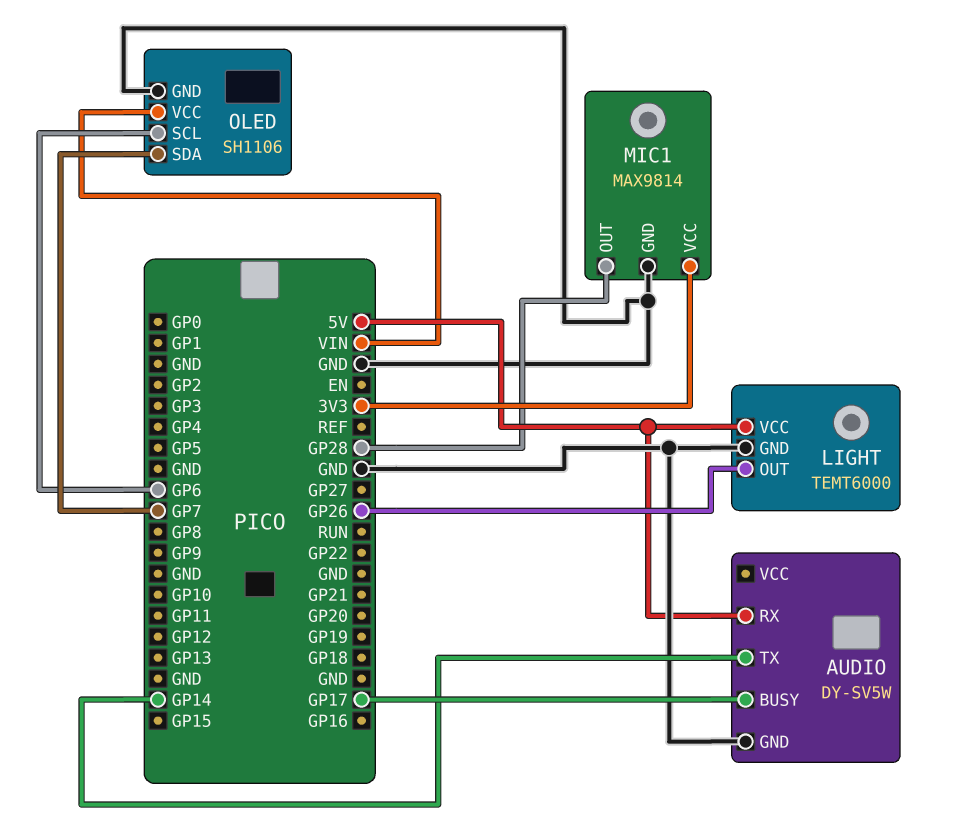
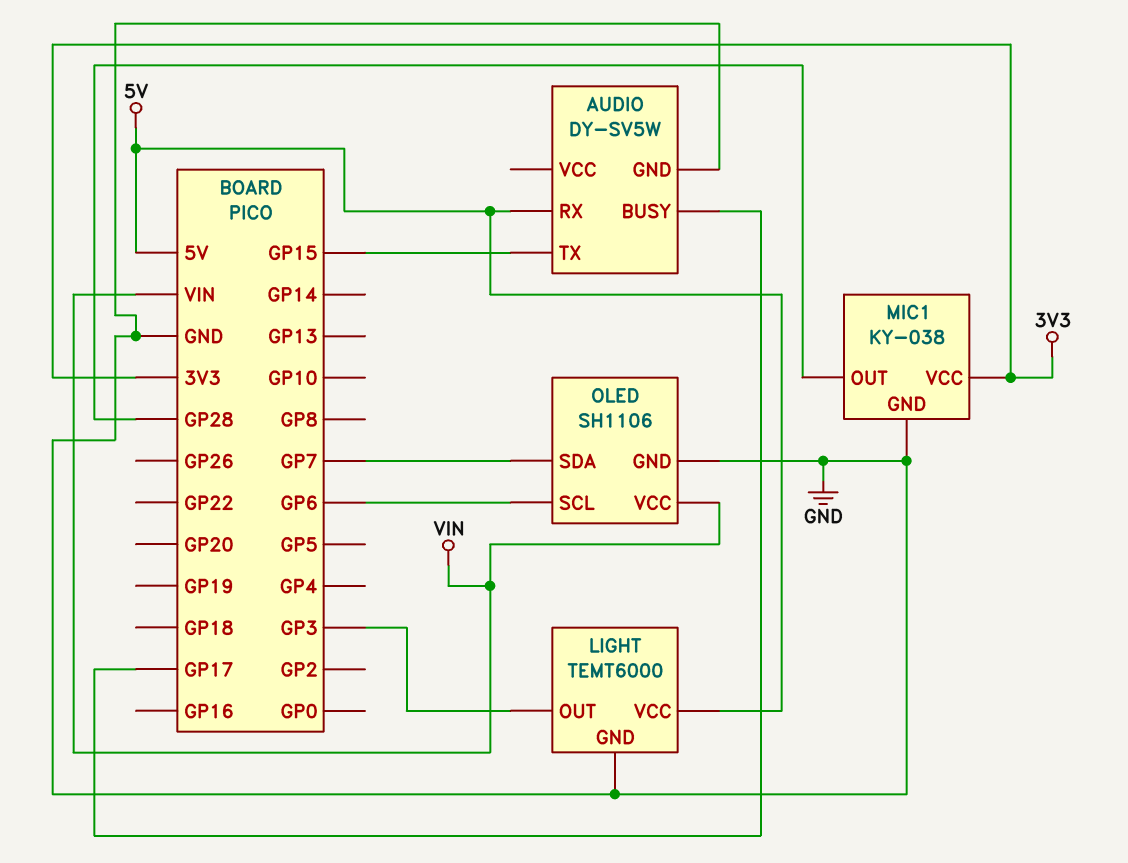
AUDIO pin TX: GP14 -> GP15
LIGHT pin OUT: GP26 -> GP3
MIC1: MAX9814 -> KY-038

